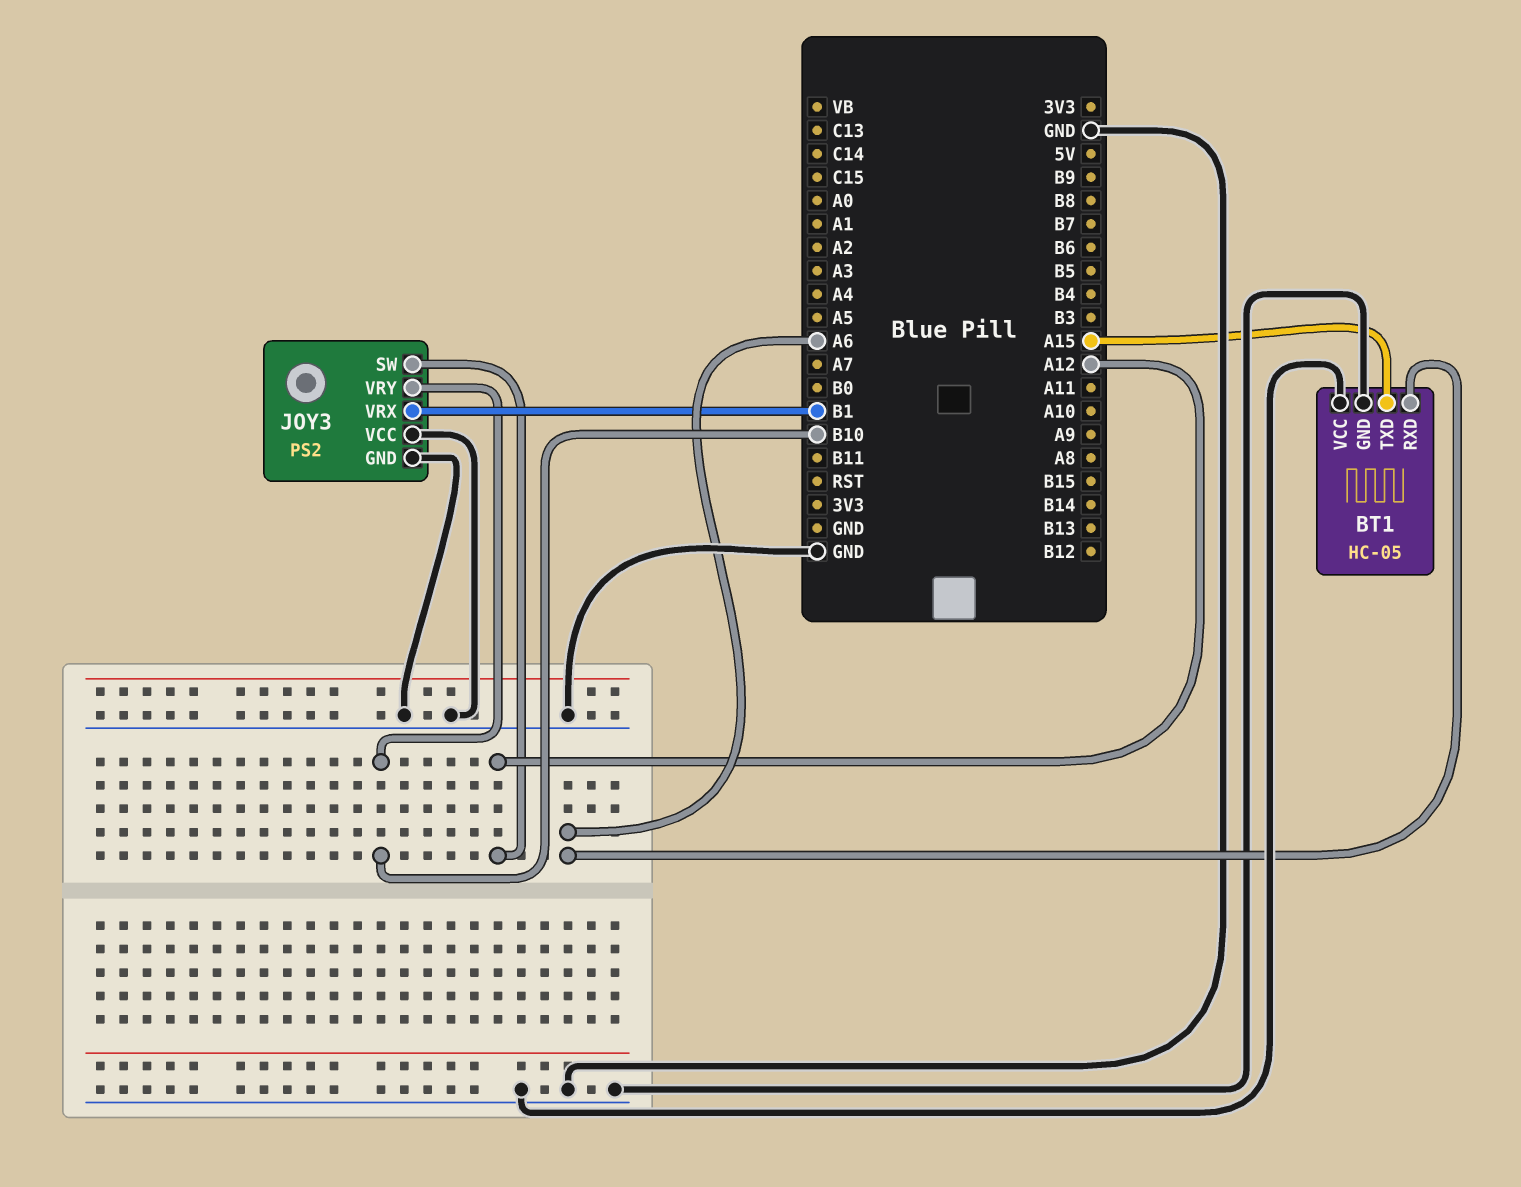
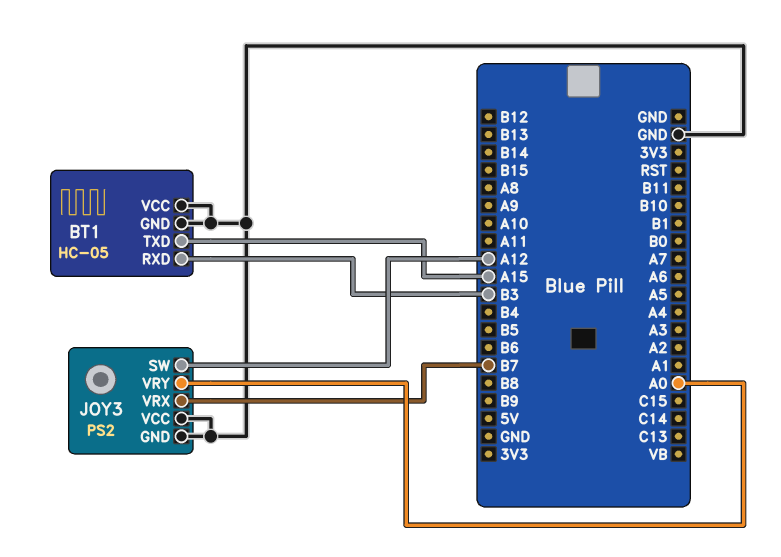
BT1 pin RXD: A6 -> B3
JOY3 pin VRX: B1 -> B7
JOY3 pin VRY: B10 -> A0

